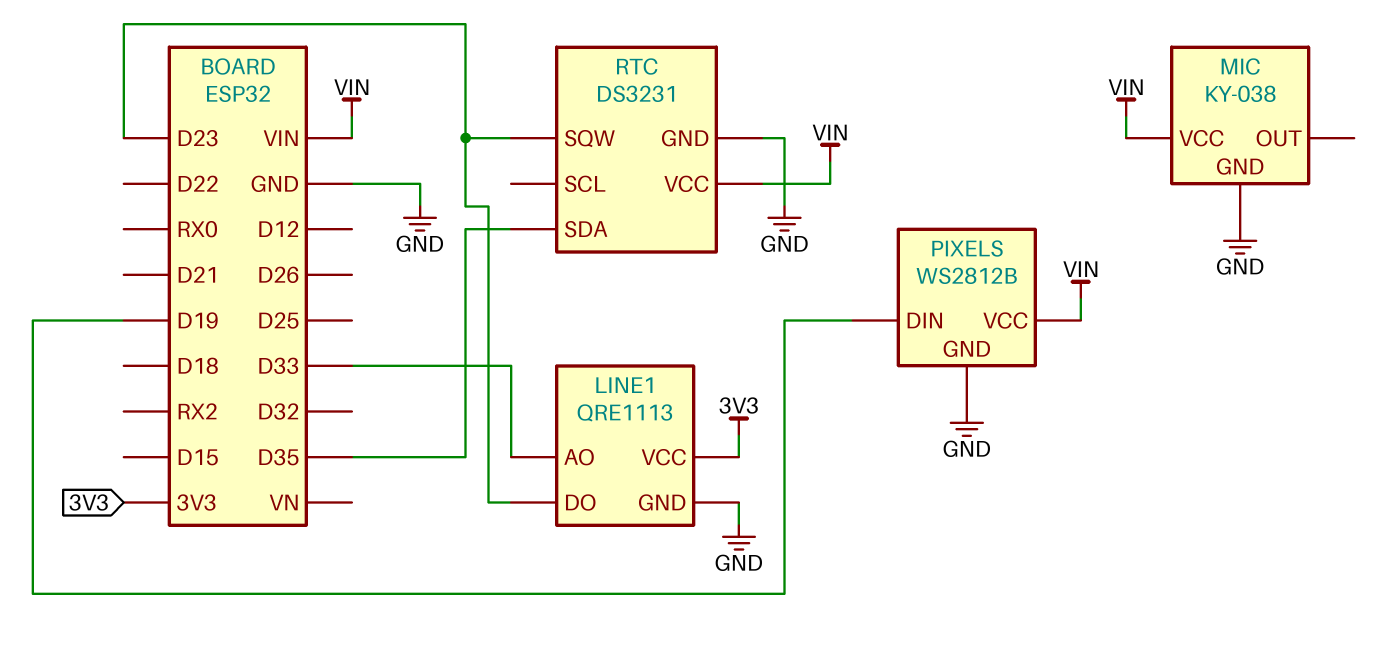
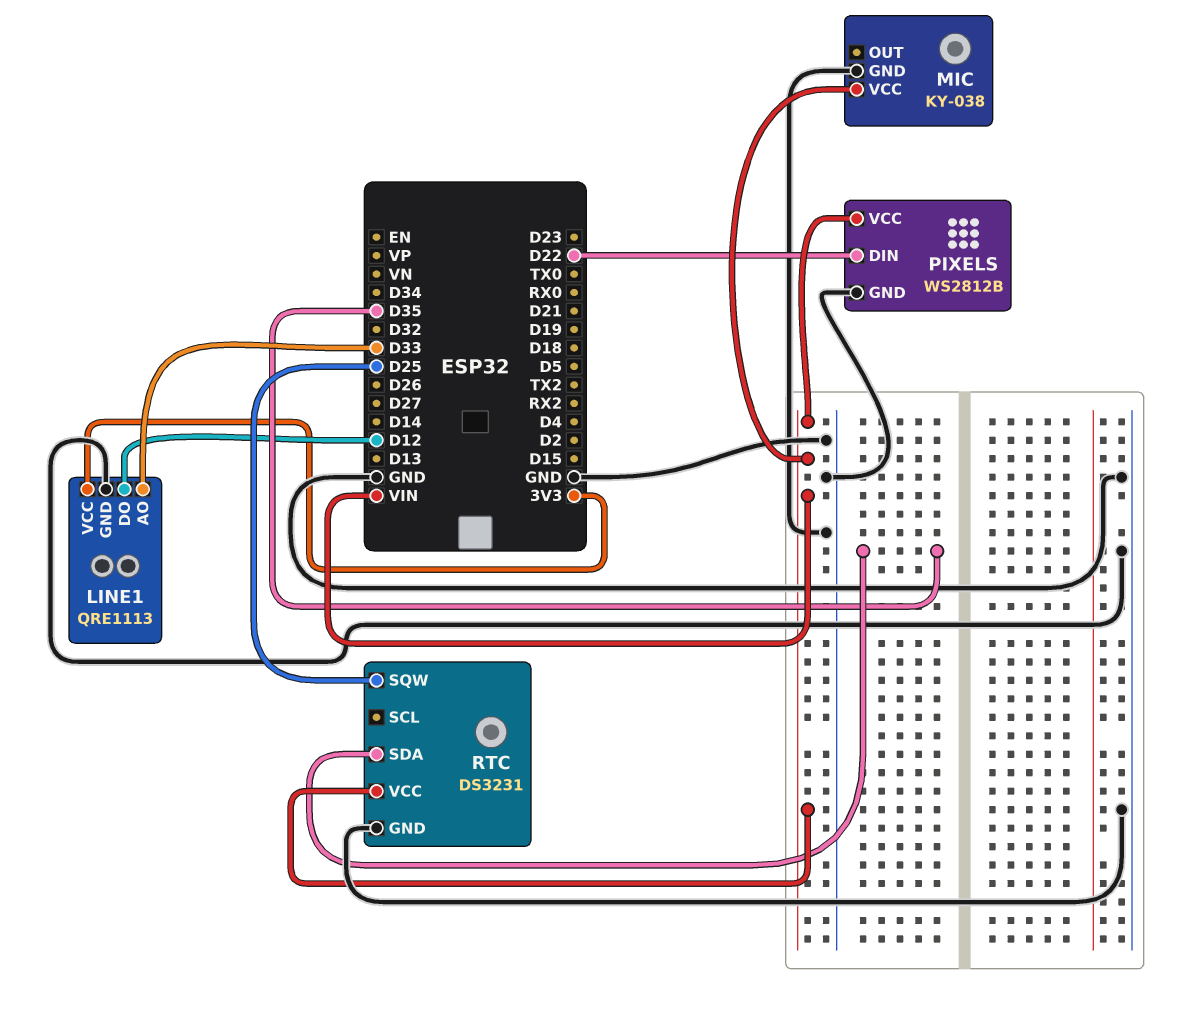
LINE1 pin DO: D23 -> D12
PIXELS pin DIN: D19 -> D22
RTC pin SQW: D23 -> D25

